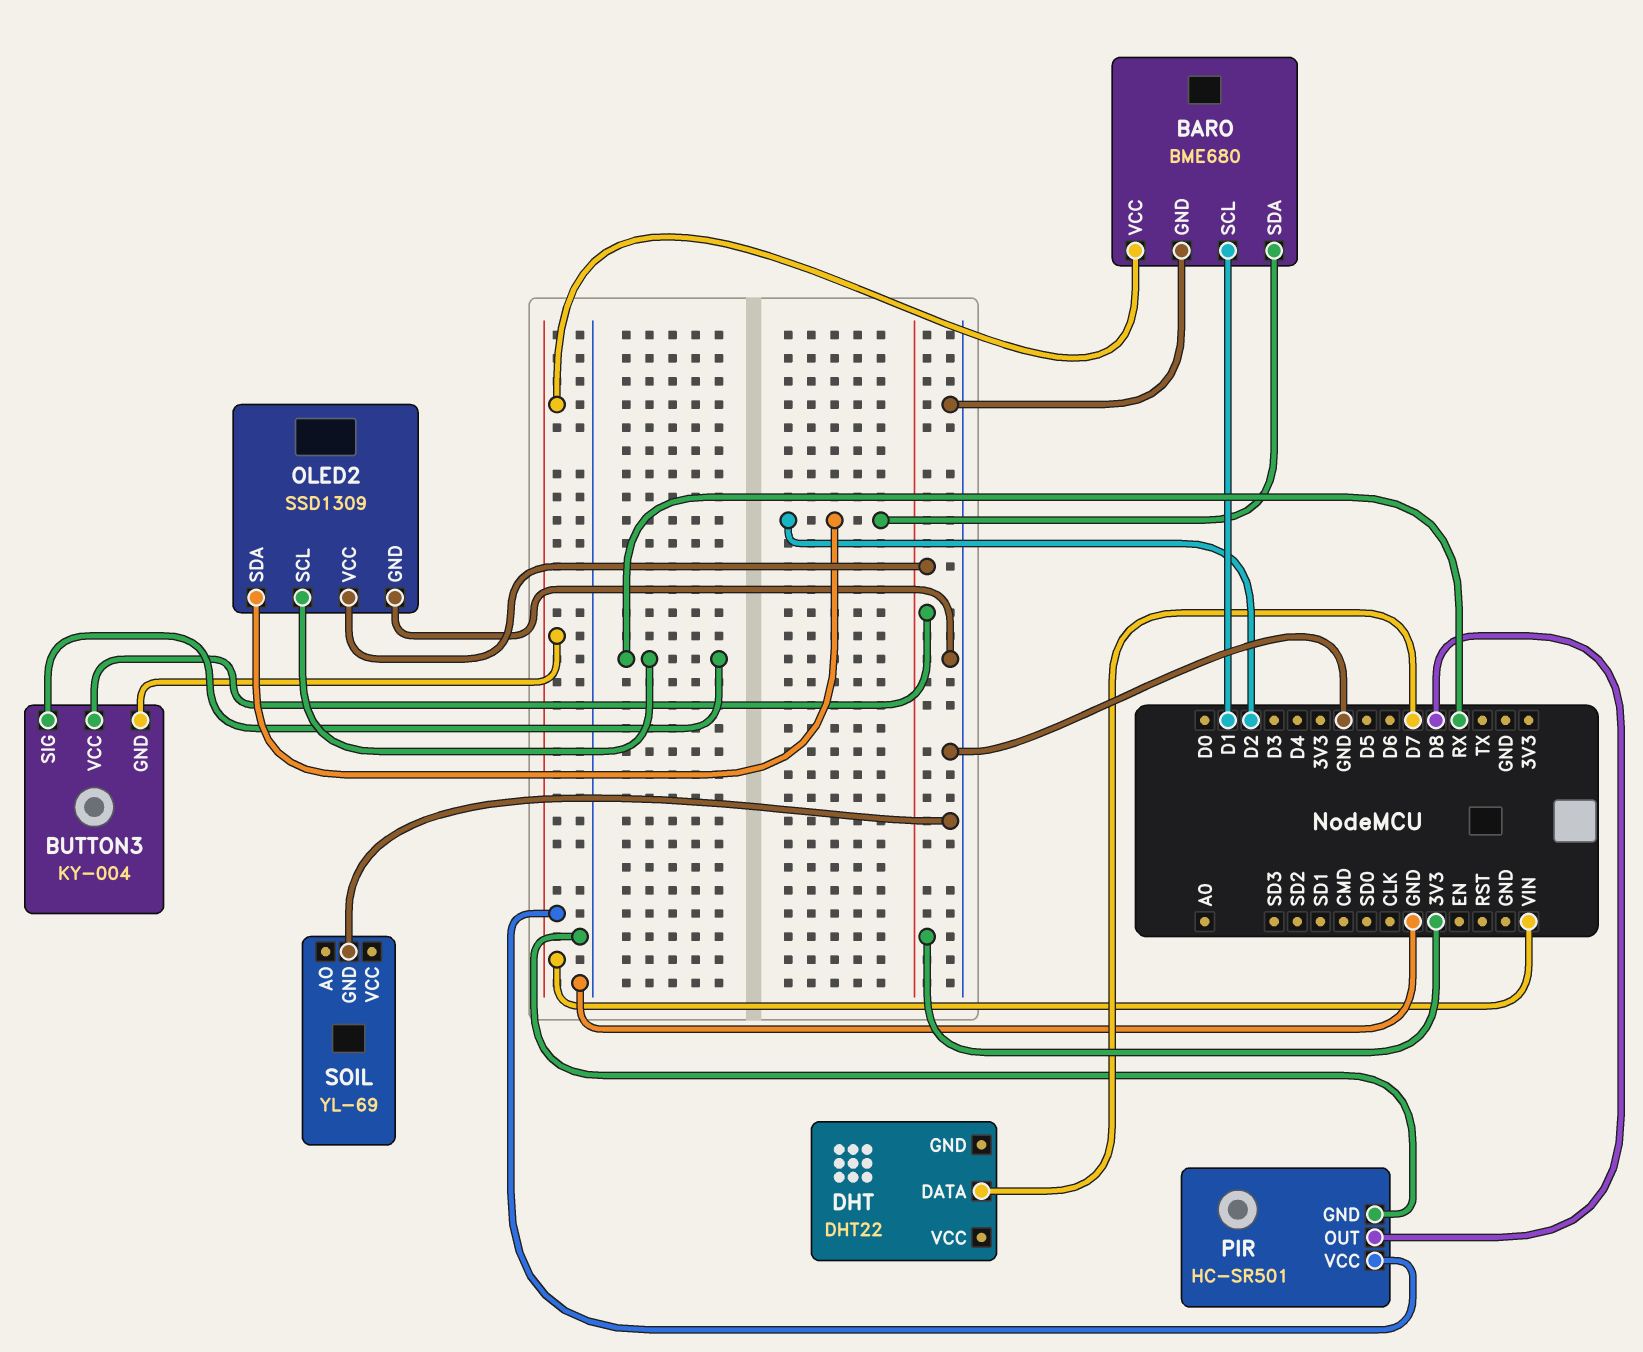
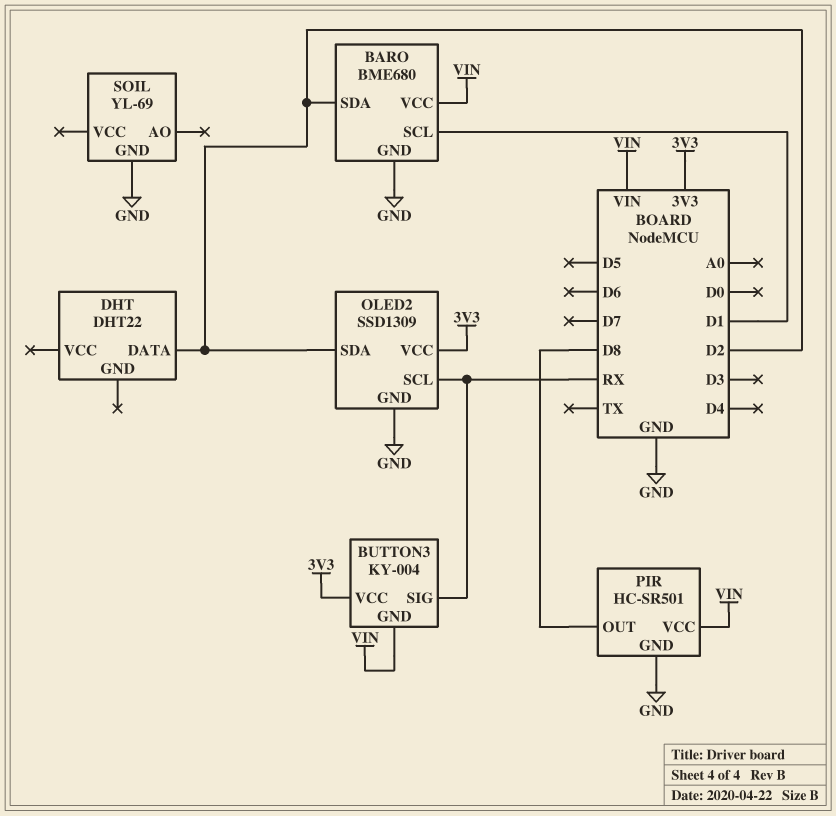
DHT pin DATA: D7 -> D2

